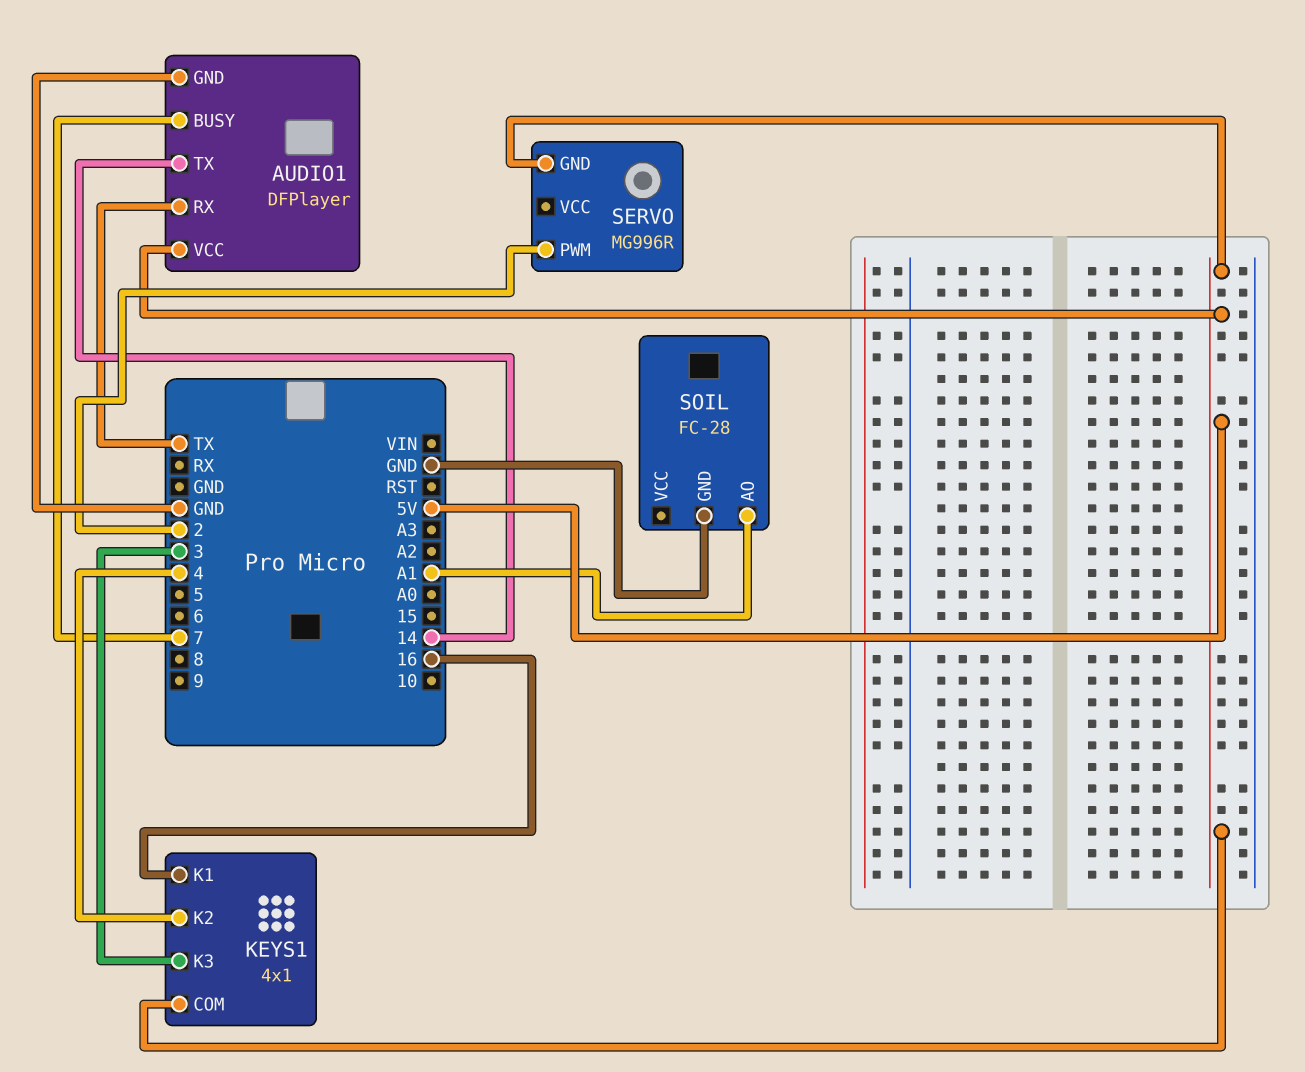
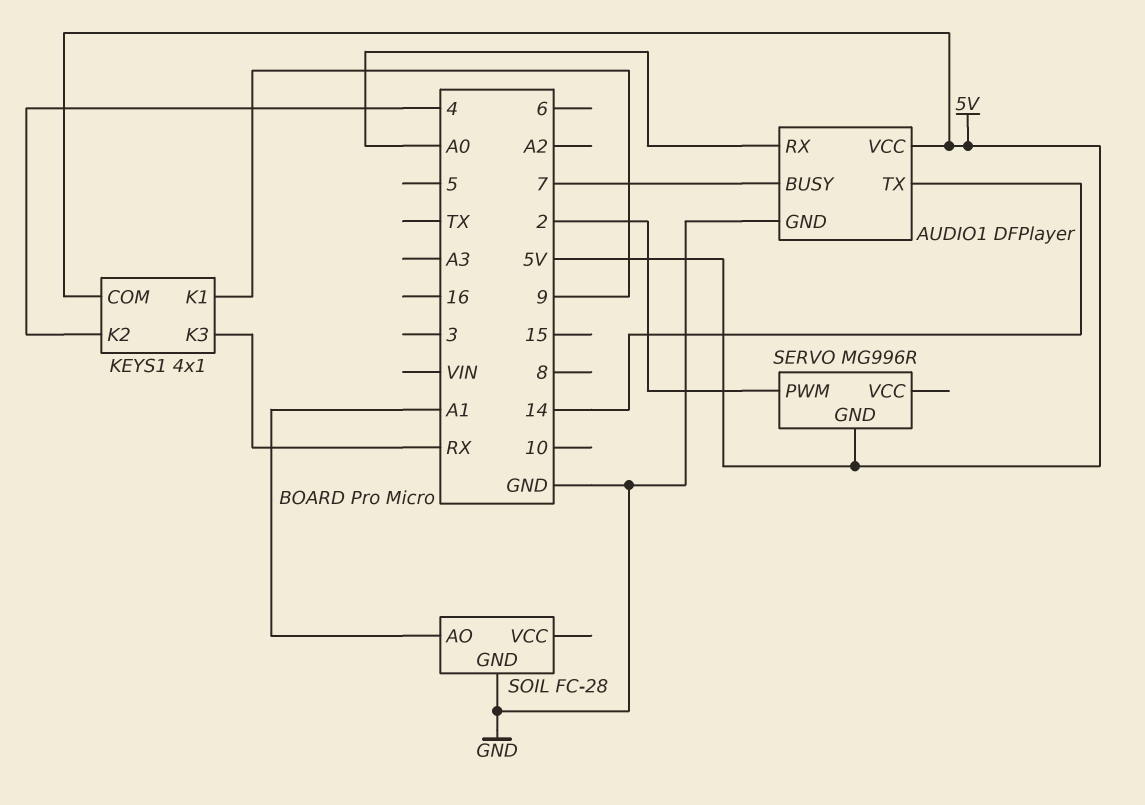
AUDIO1 pin RX: TX -> A0
KEYS1 pin K1: 16 -> 9
KEYS1 pin K3: 3 -> RX

